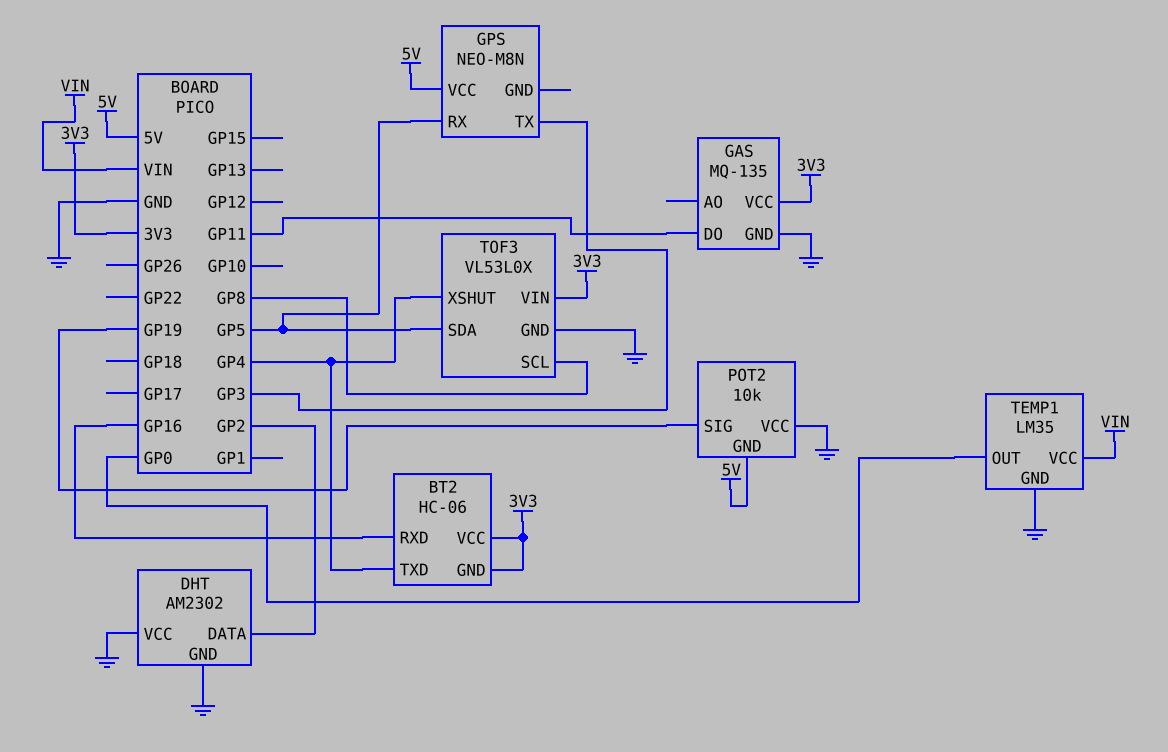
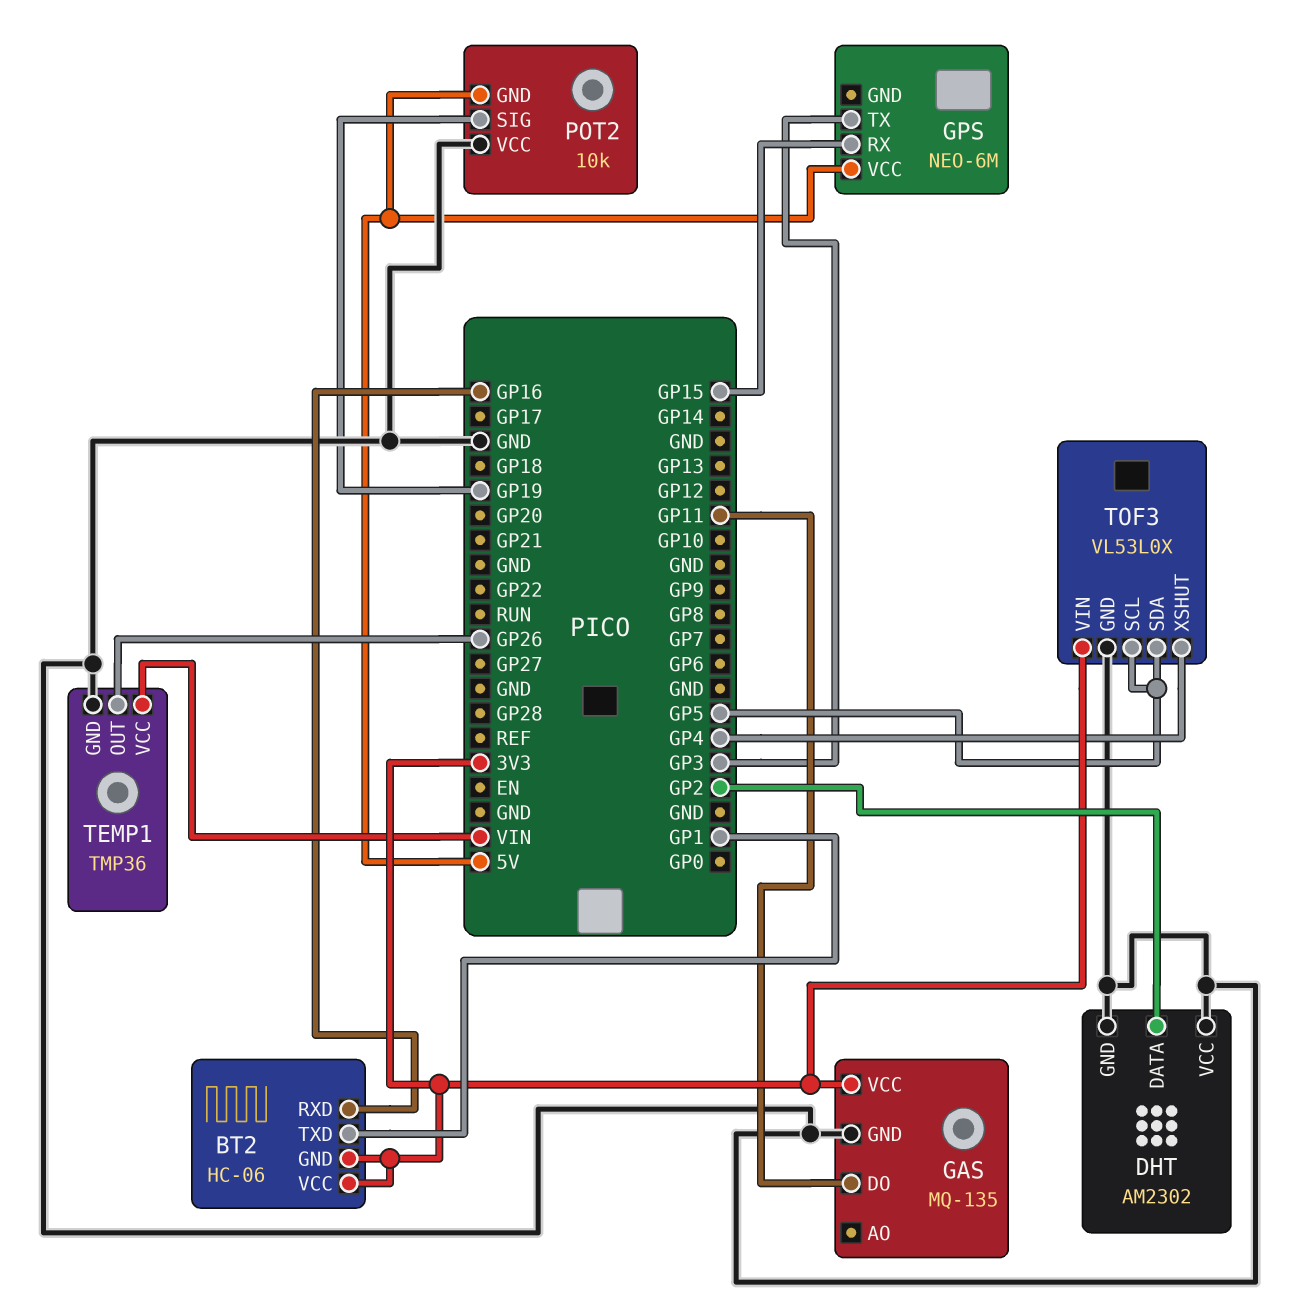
BT2 pin TXD: GP4 -> GP1
GPS: NEO-M8N -> NEO-6M
GPS pin RX: GP5 -> GP15
TEMP1: LM35 -> TMP36
TEMP1 pin OUT: GP0 -> GP26
TOF3 pin SCL: GP8 -> GP5

